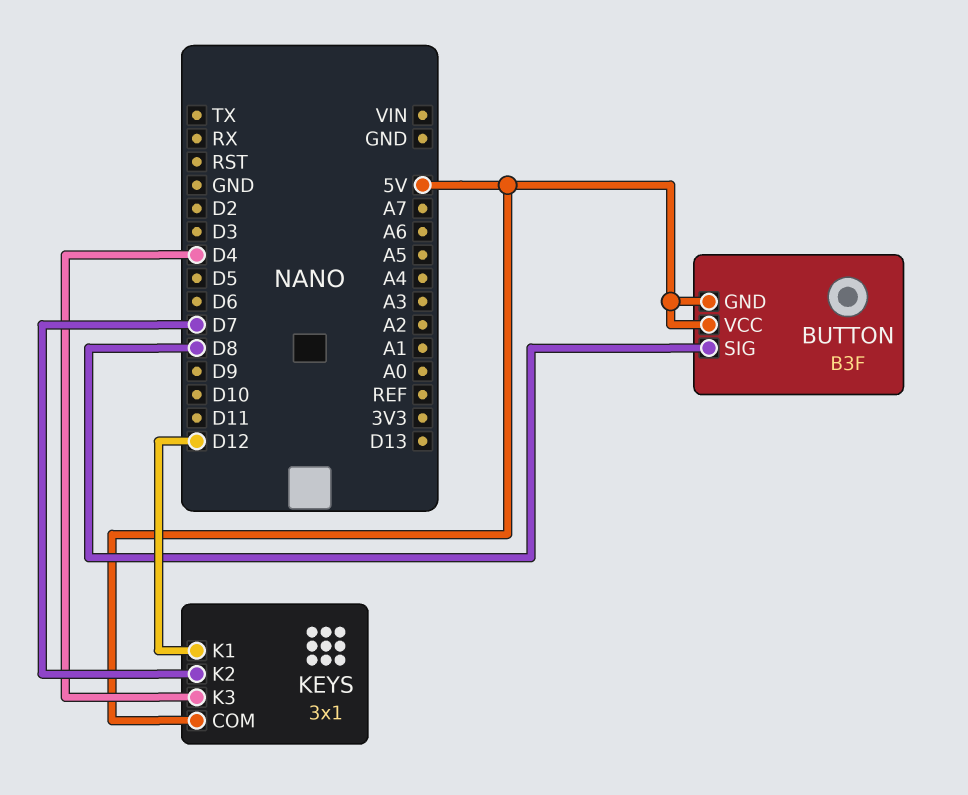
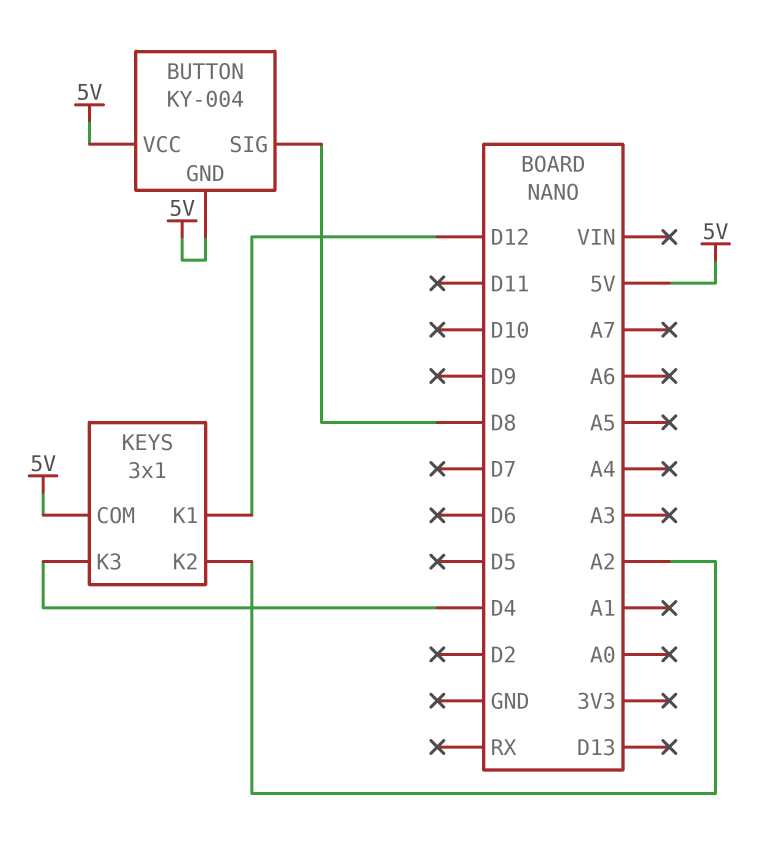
BUTTON: B3F -> KY-004
KEYS pin K2: D7 -> A2

